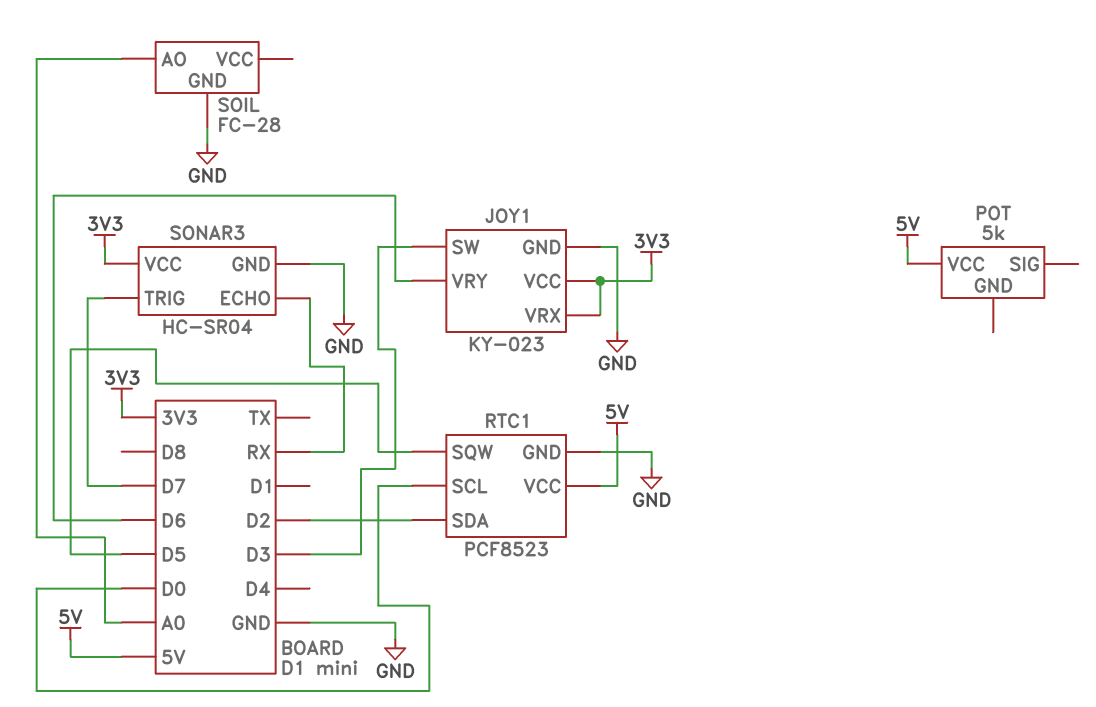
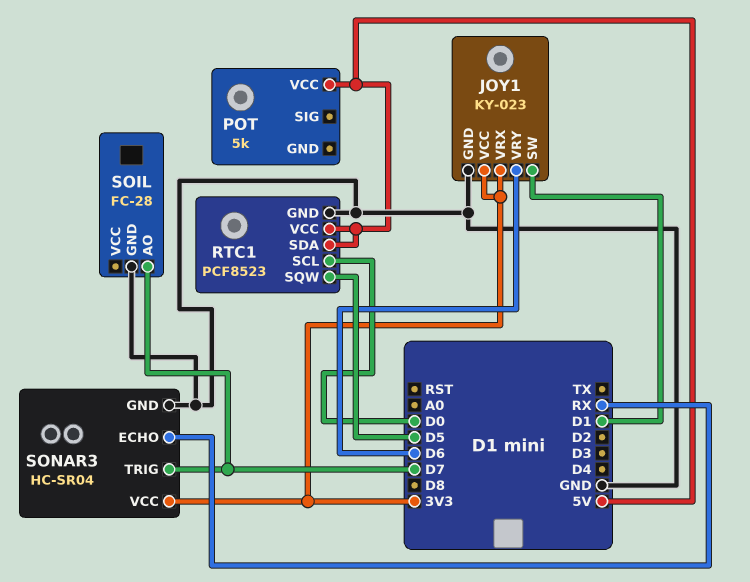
JOY1 pin SW: D3 -> D1
RTC1 pin SDA: D2 -> 5V
SOIL pin AO: A0 -> D7

